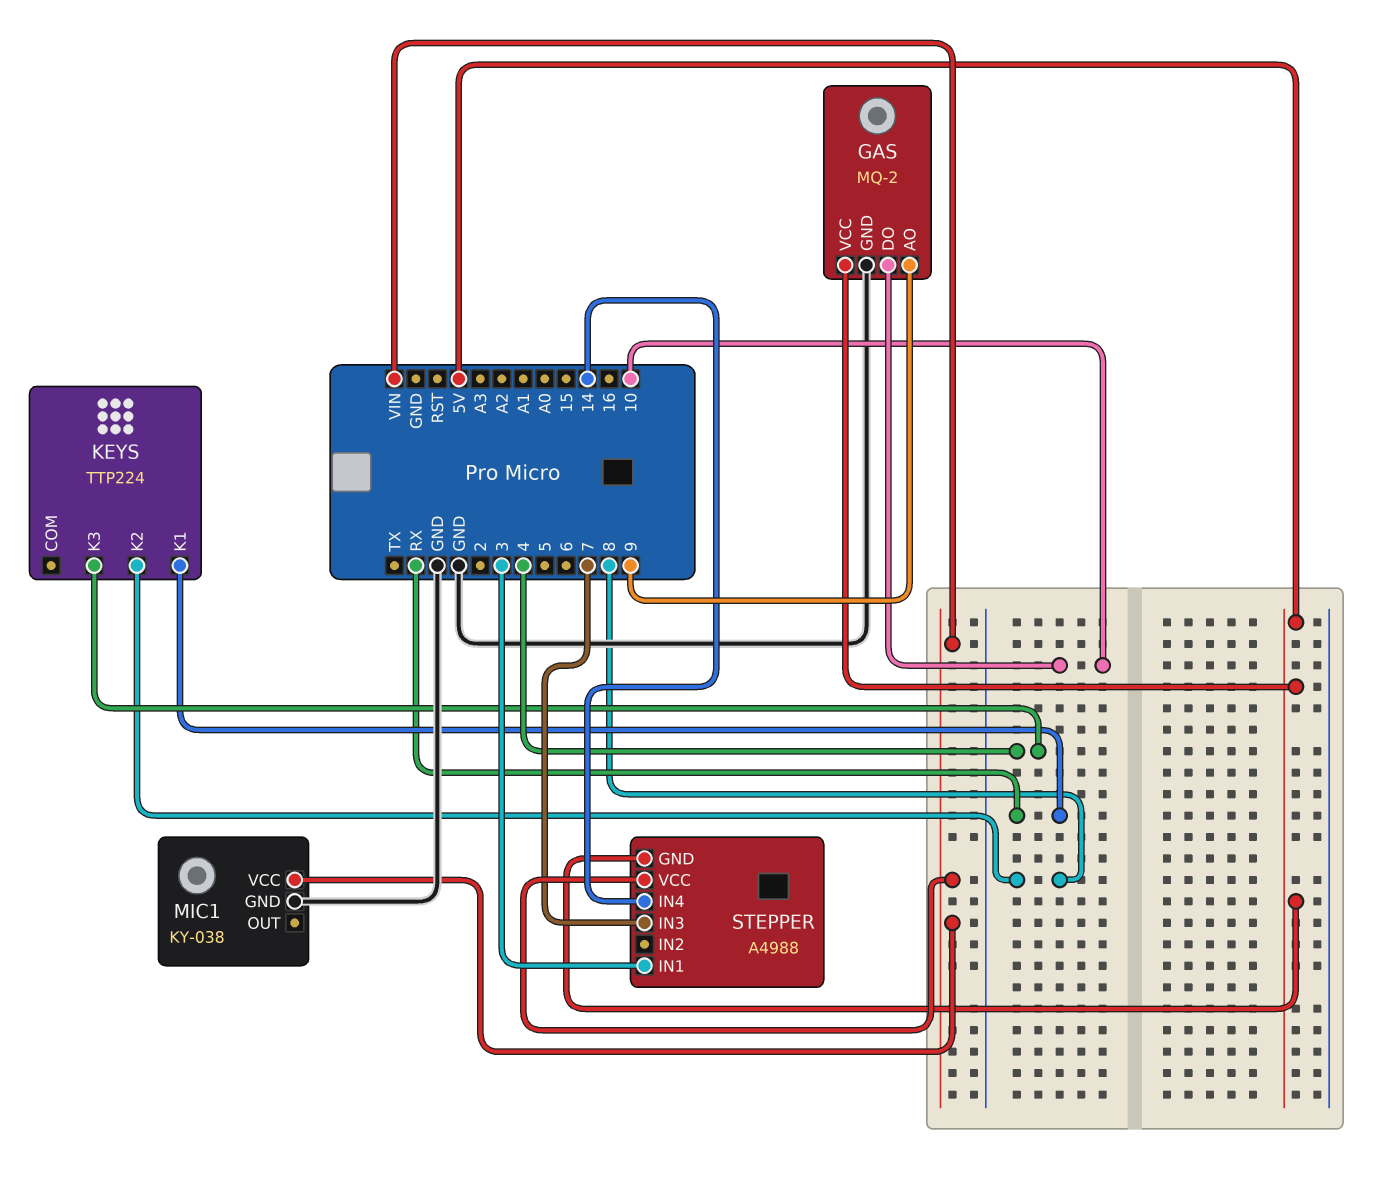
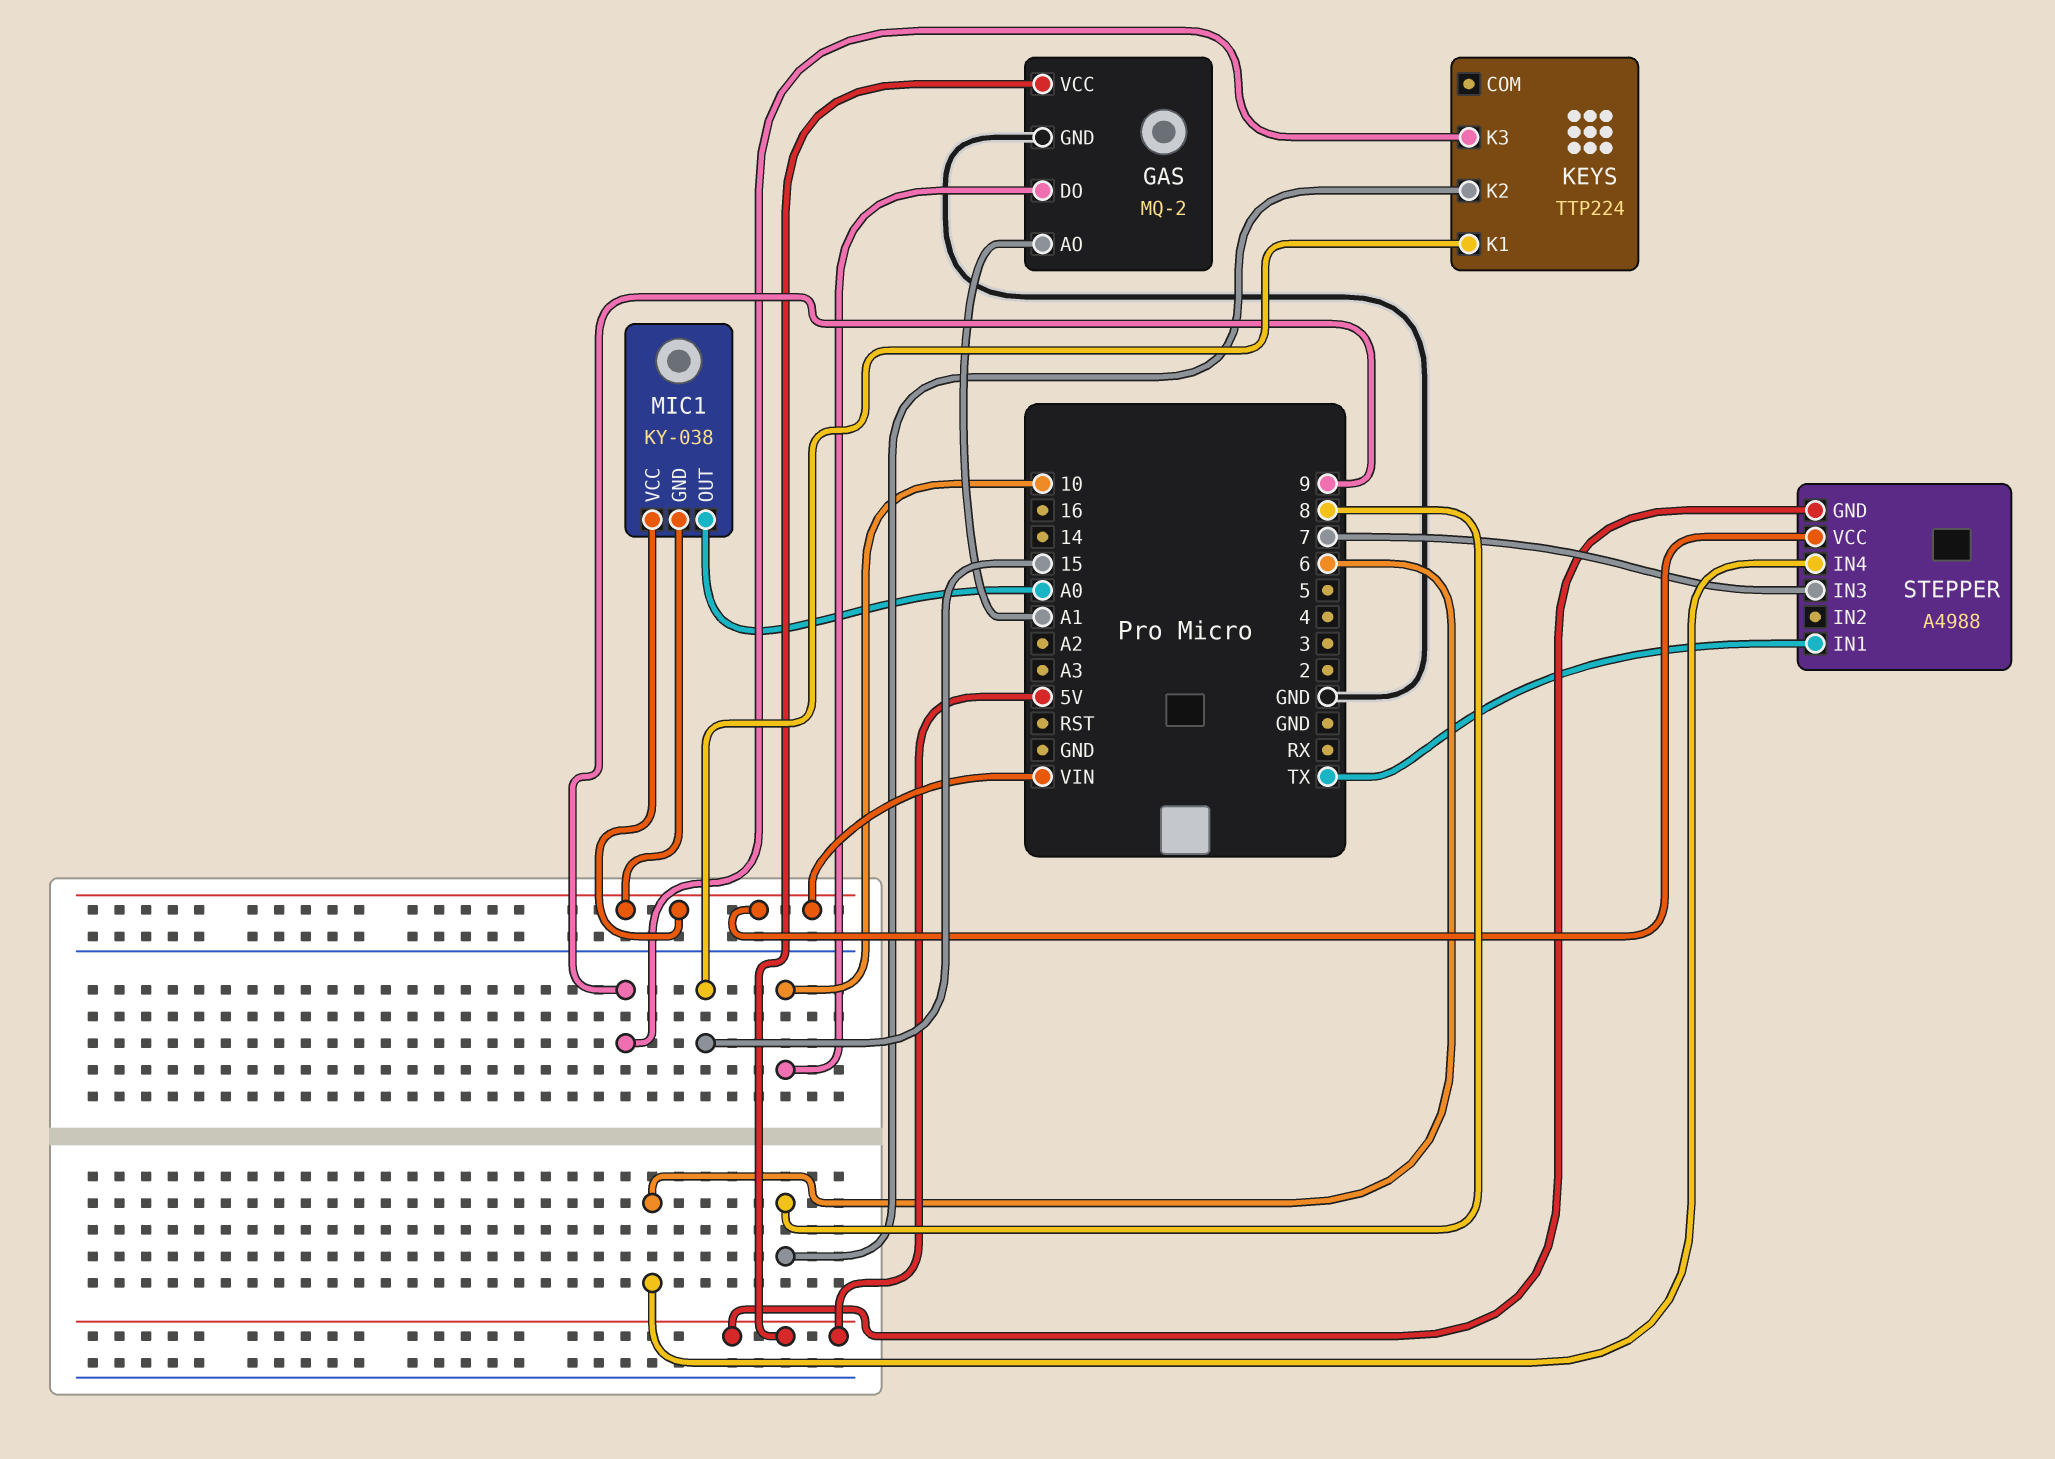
GAS pin AO: 9 -> A1
KEYS pin K1: RX -> 15
KEYS pin K3: 4 -> 9
MIC1 pin GND: GND -> VIN
MIC1 pin OUT: none -> A0
STEPPER pin IN1: 3 -> TX
STEPPER pin IN4: 14 -> 6

